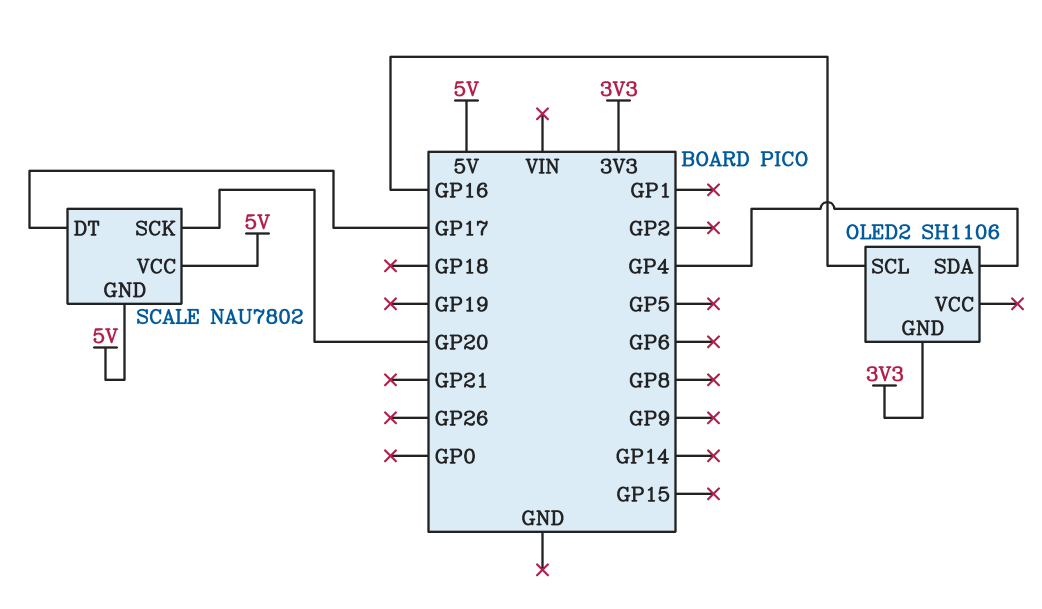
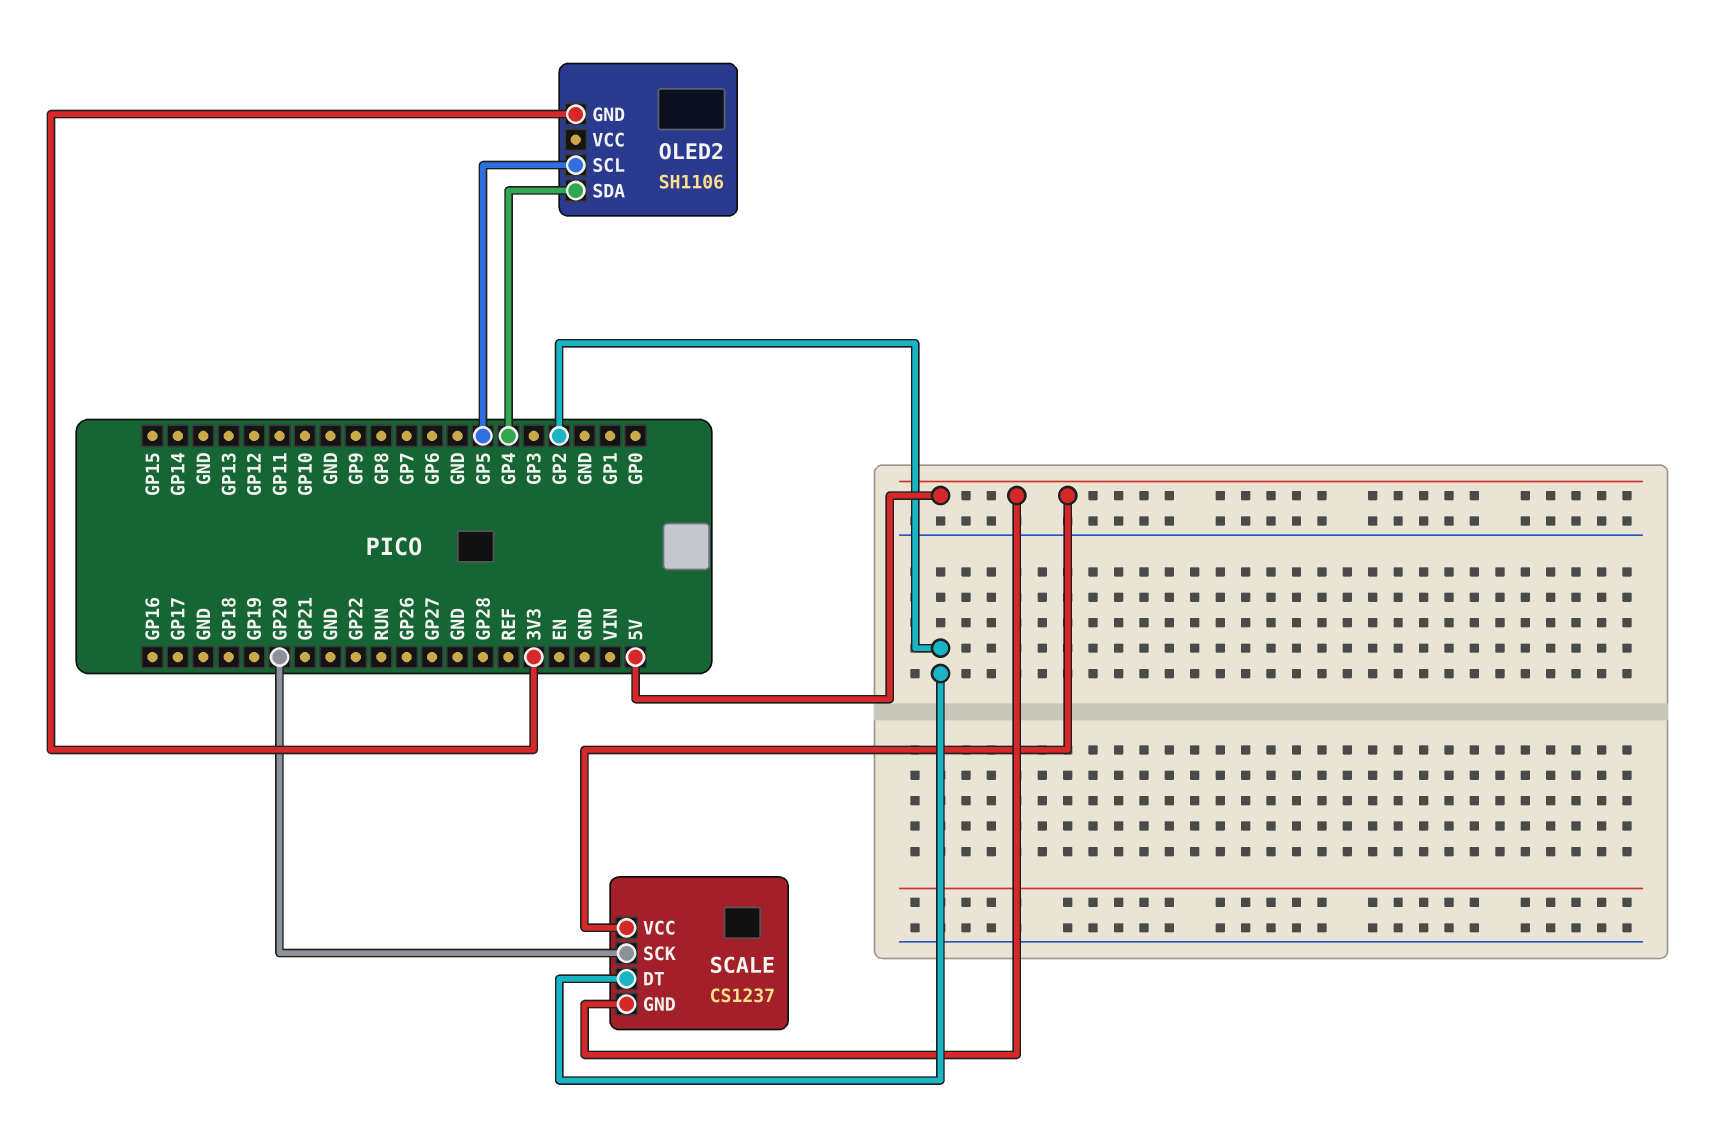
OLED2 pin SCL: GP16 -> GP5
SCALE: NAU7802 -> CS1237
SCALE pin DT: GP17 -> GP2

